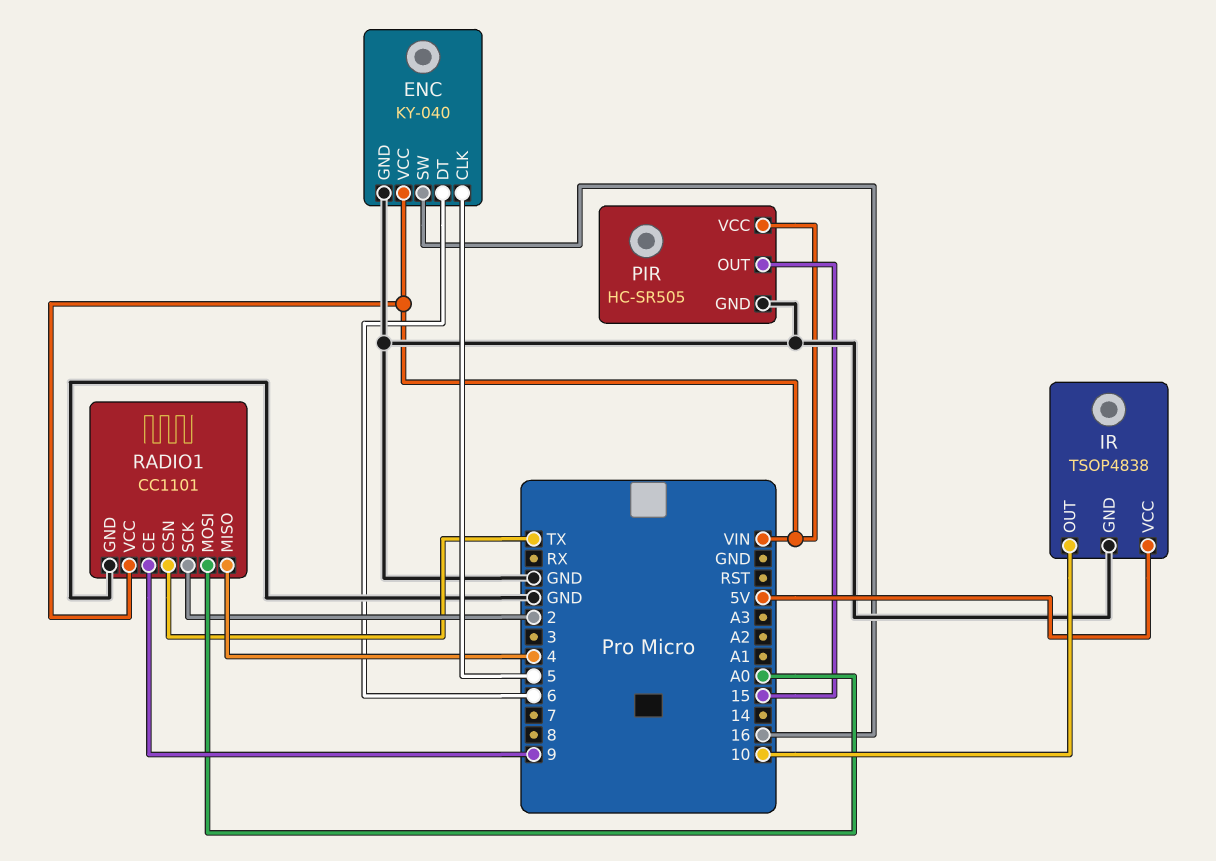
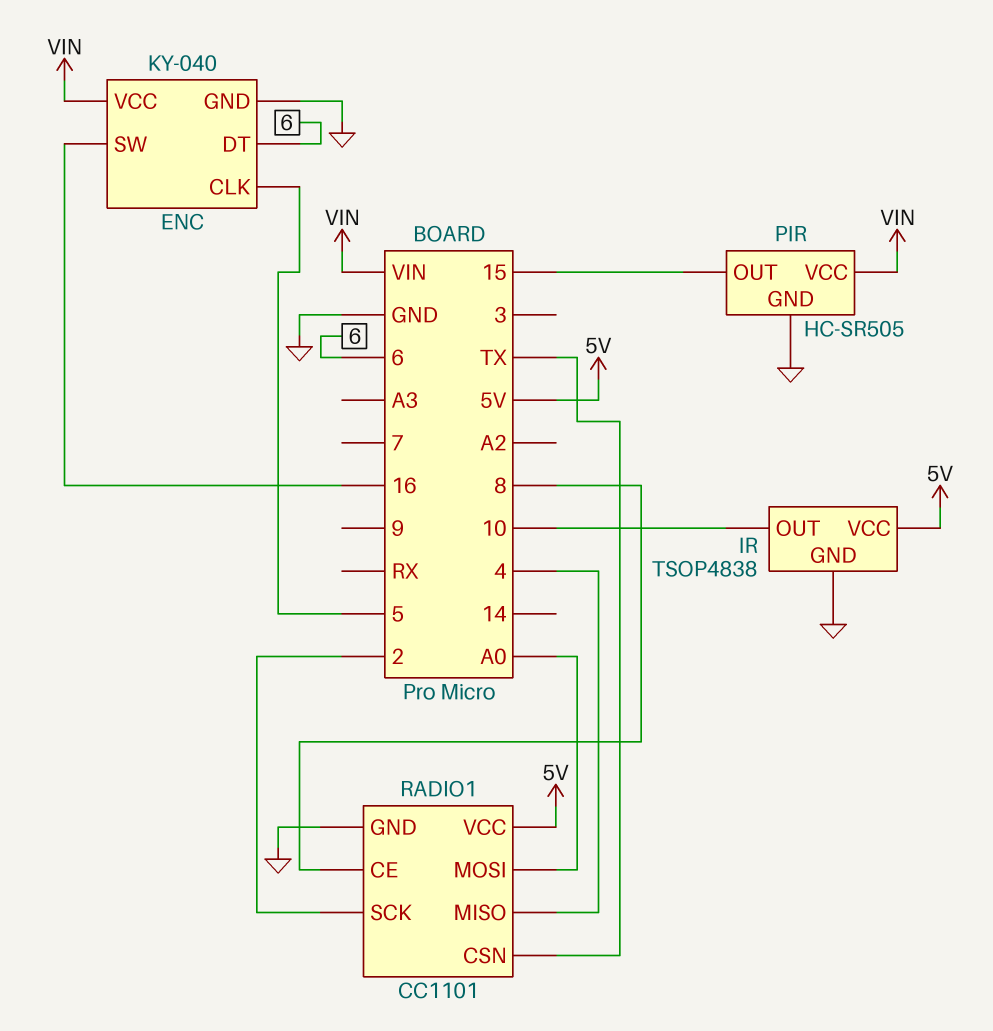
RADIO1 pin CE: 9 -> 8
RADIO1 pin VCC: VIN -> 5V

